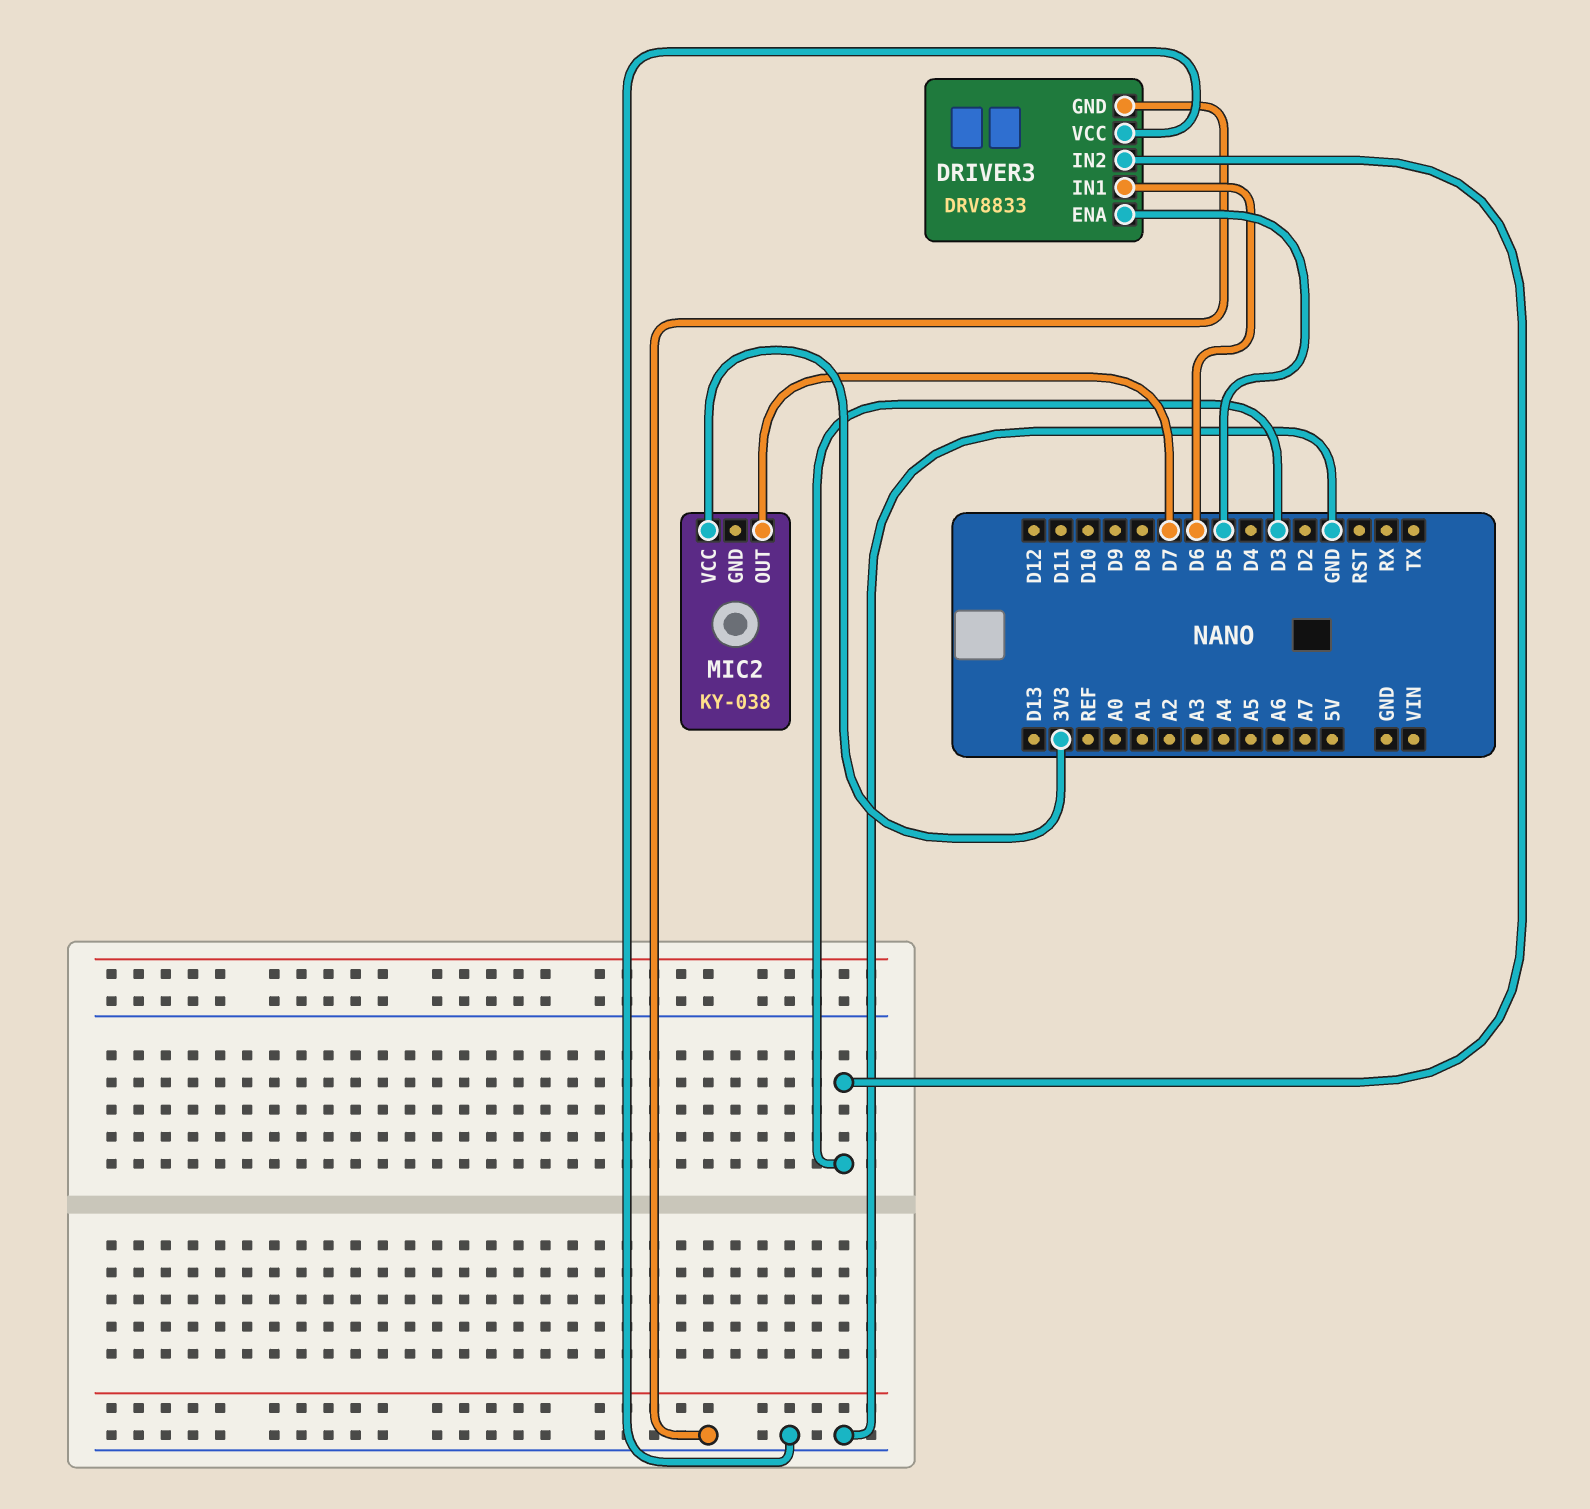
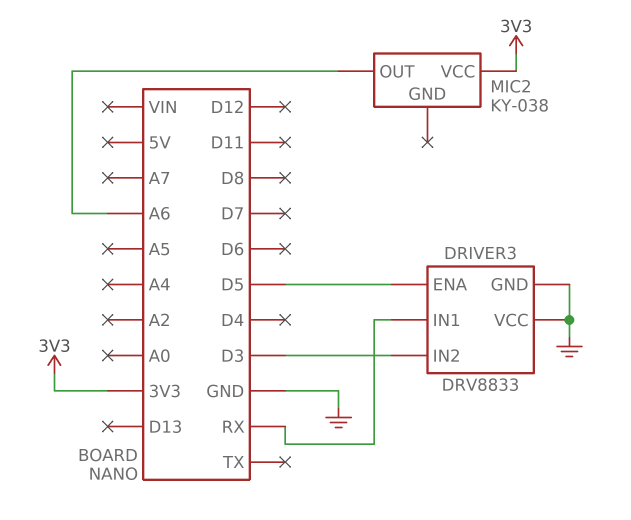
DRIVER3 pin IN1: D6 -> RX
MIC2 pin OUT: D7 -> A6

